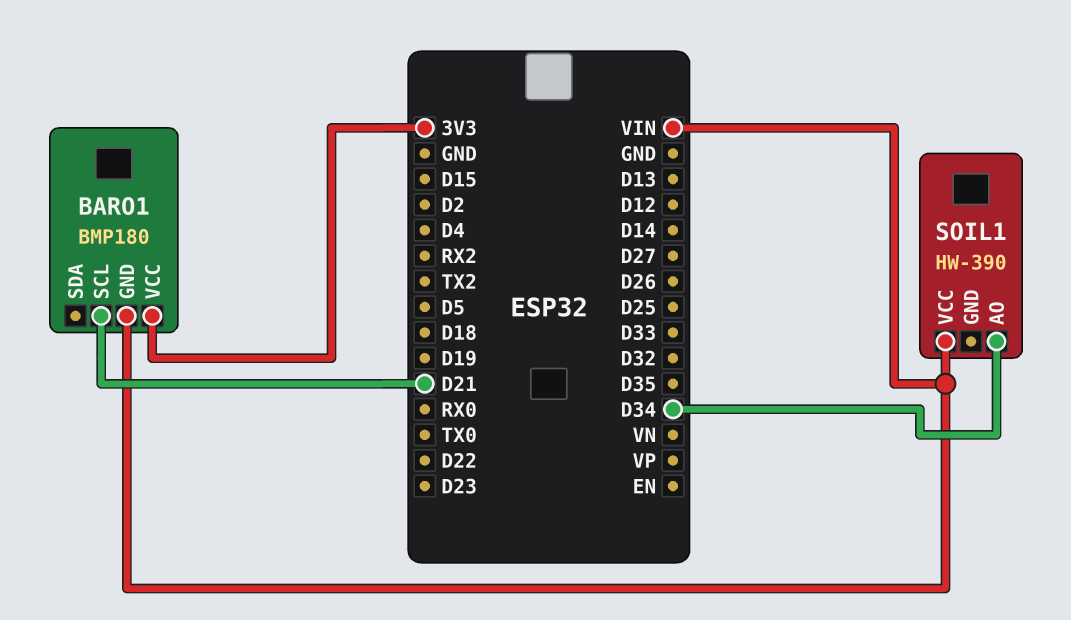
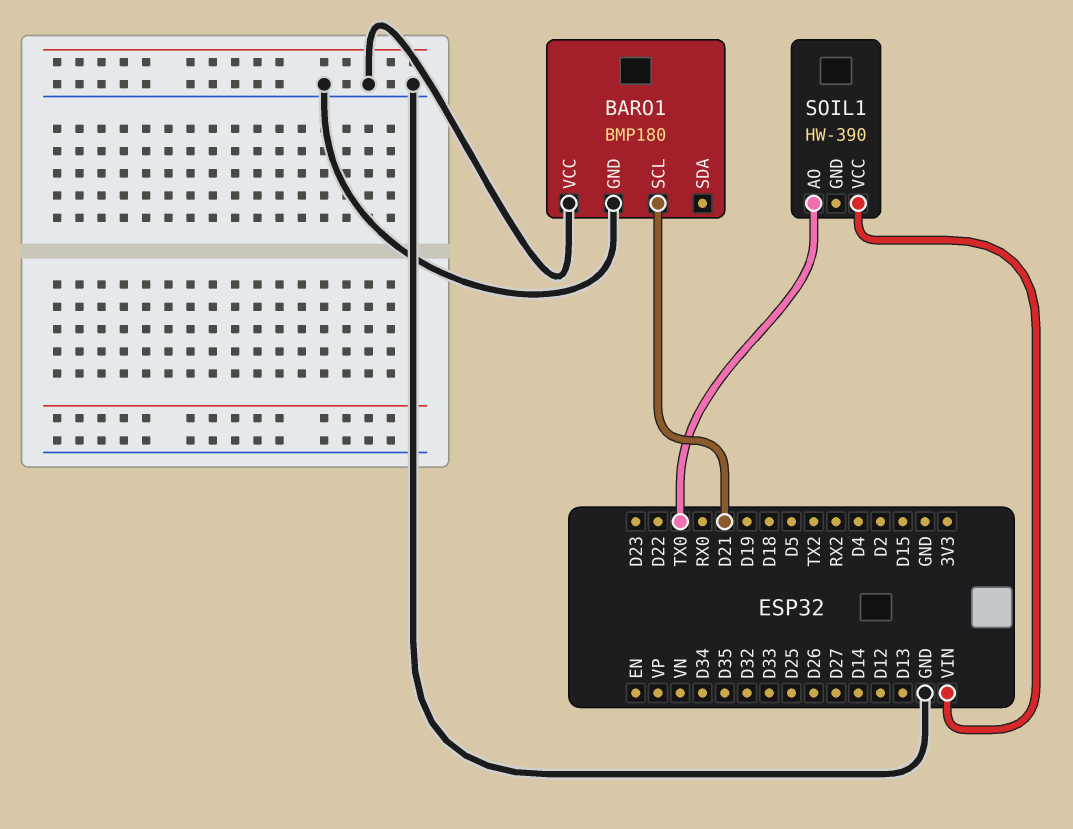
BARO1 pin GND: VIN -> GND
BARO1 pin VCC: 3V3 -> GND
SOIL1 pin AO: D34 -> TX0

